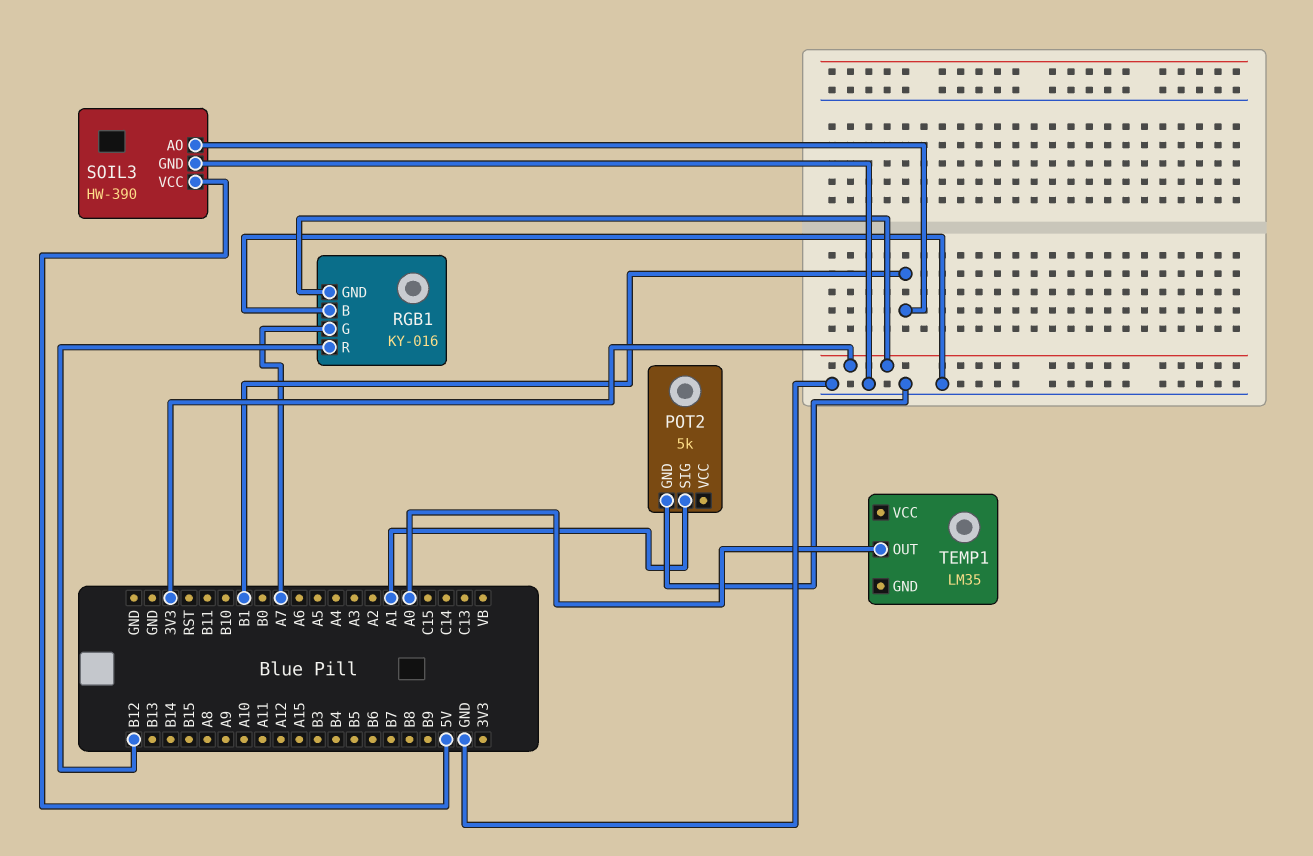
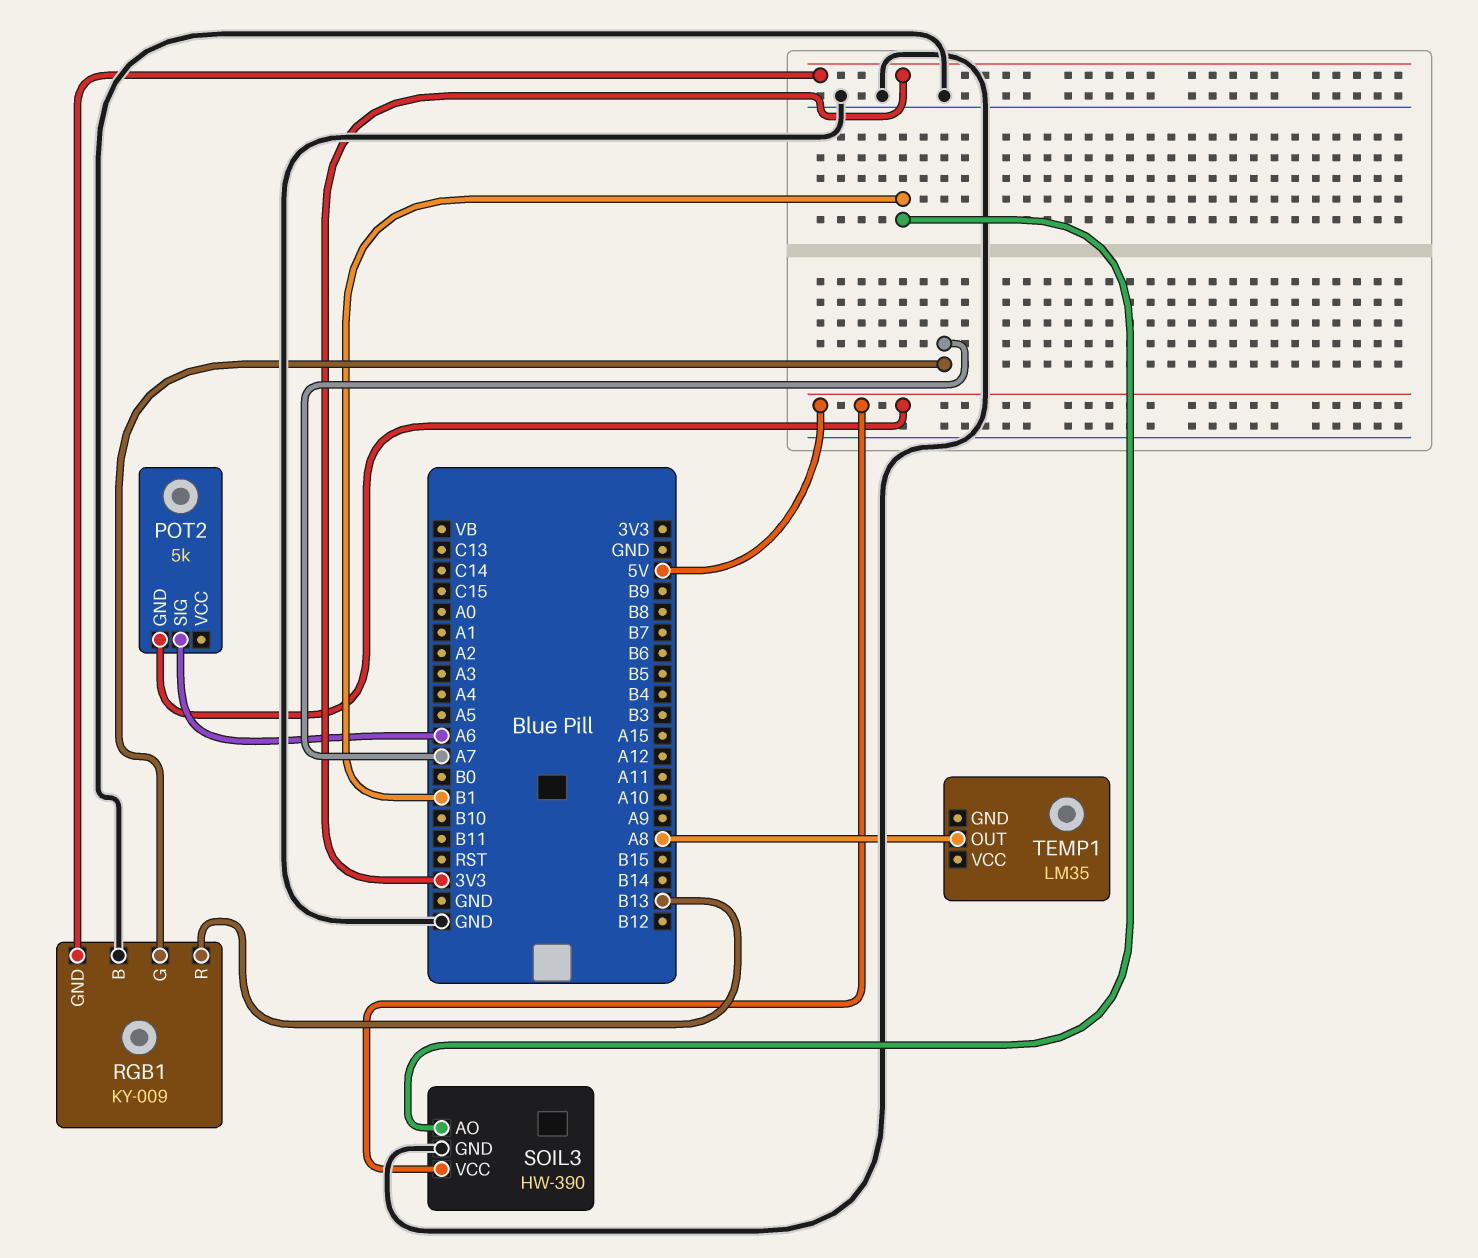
POT2 pin GND: GND -> 5V
POT2 pin SIG: A1 -> A6
RGB1: KY-016 -> KY-009
RGB1 pin R: B12 -> B13
TEMP1 pin OUT: A0 -> A8

